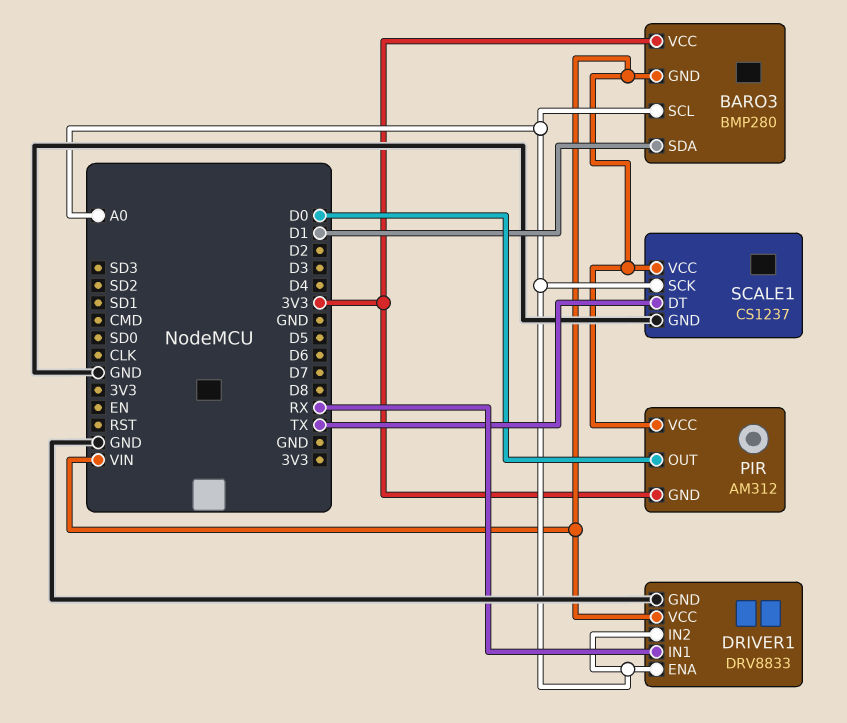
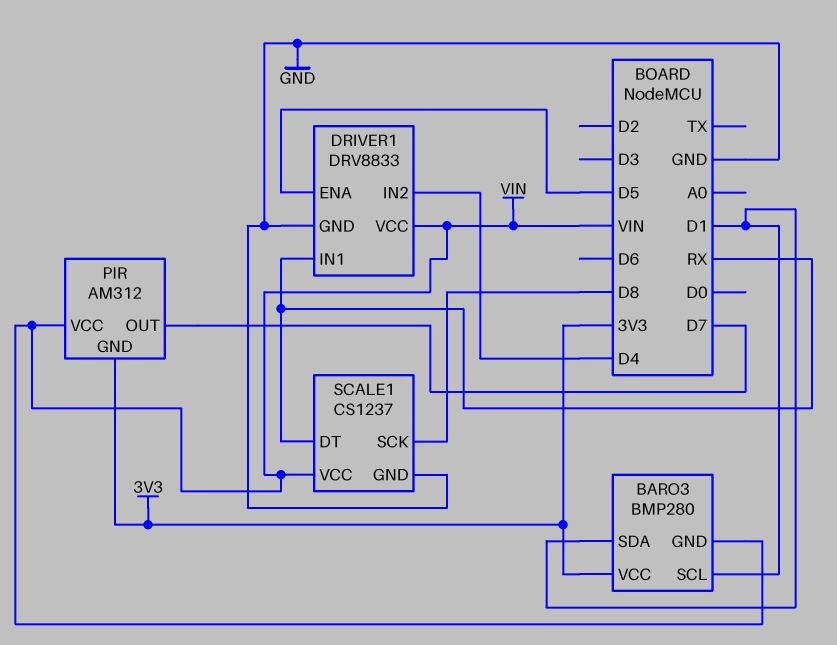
BARO3 pin SCL: A0 -> D1
DRIVER1 pin ENA: A0 -> D5
DRIVER1 pin IN2: A0 -> D4
PIR pin OUT: D0 -> D7
SCALE1 pin DT: TX -> RX
SCALE1 pin SCK: A0 -> D8

